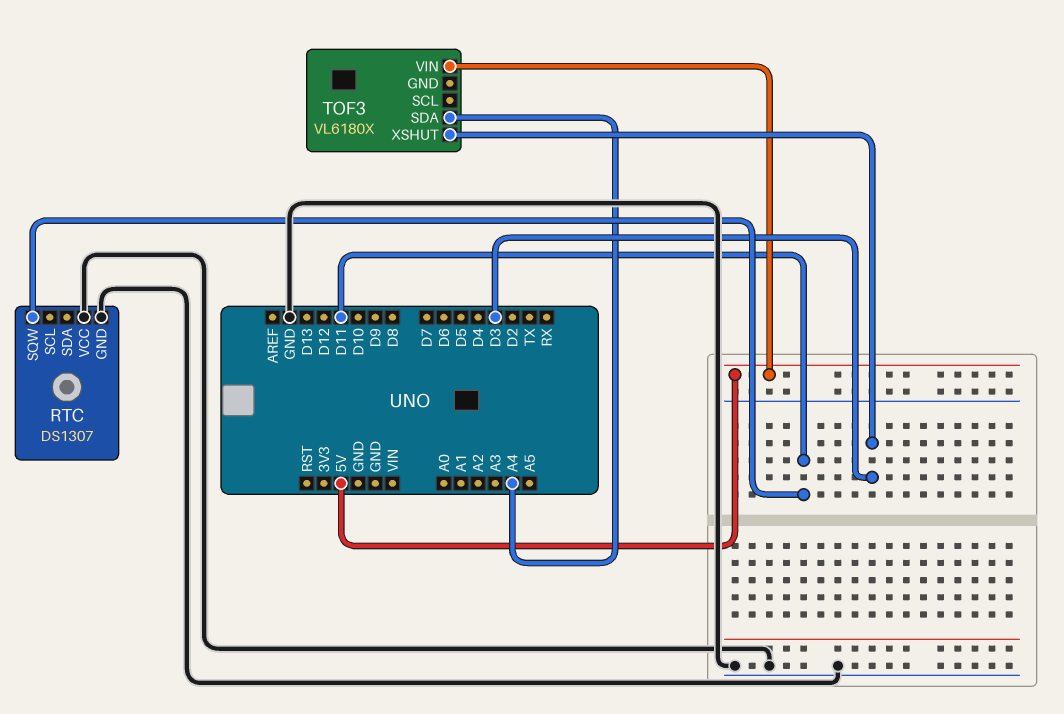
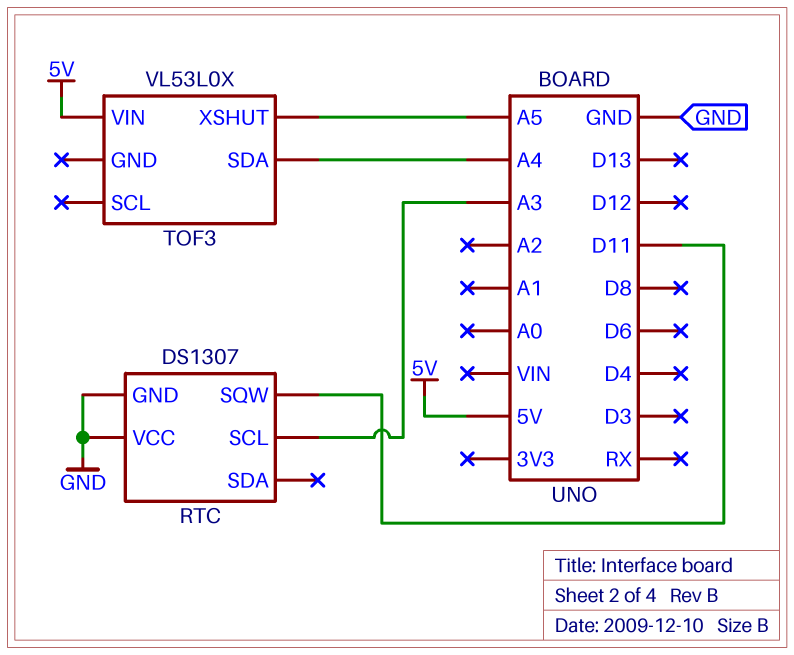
RTC pin SCL: none -> A3
TOF3: VL6180X -> VL53L0X
TOF3 pin XSHUT: D3 -> A5

